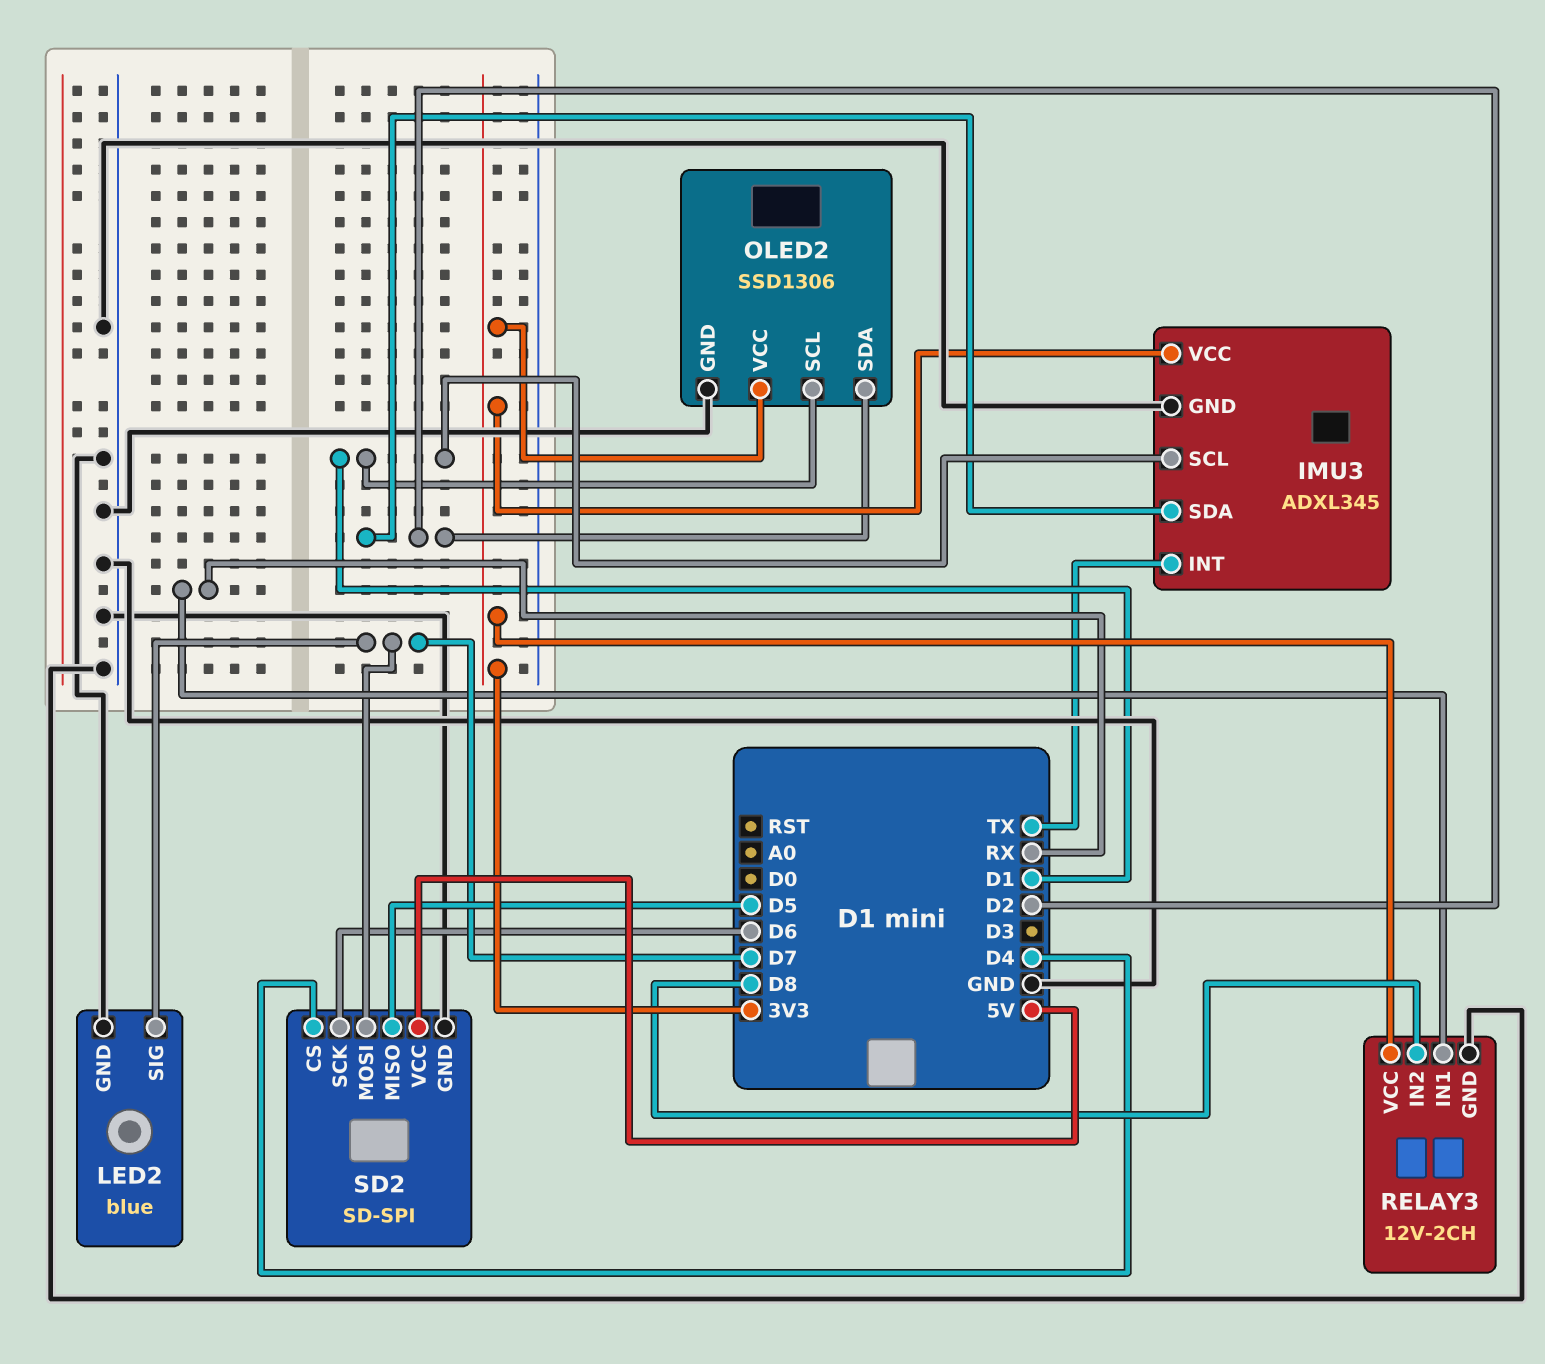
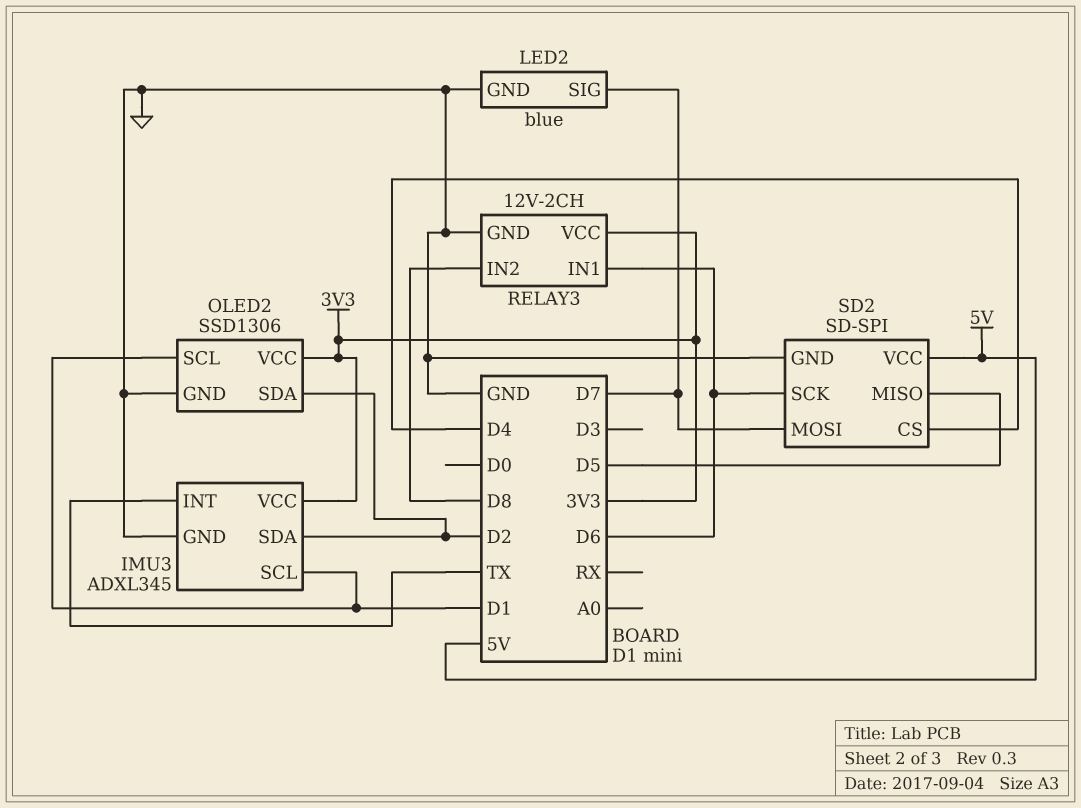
RELAY3 pin IN1: RX -> D6

